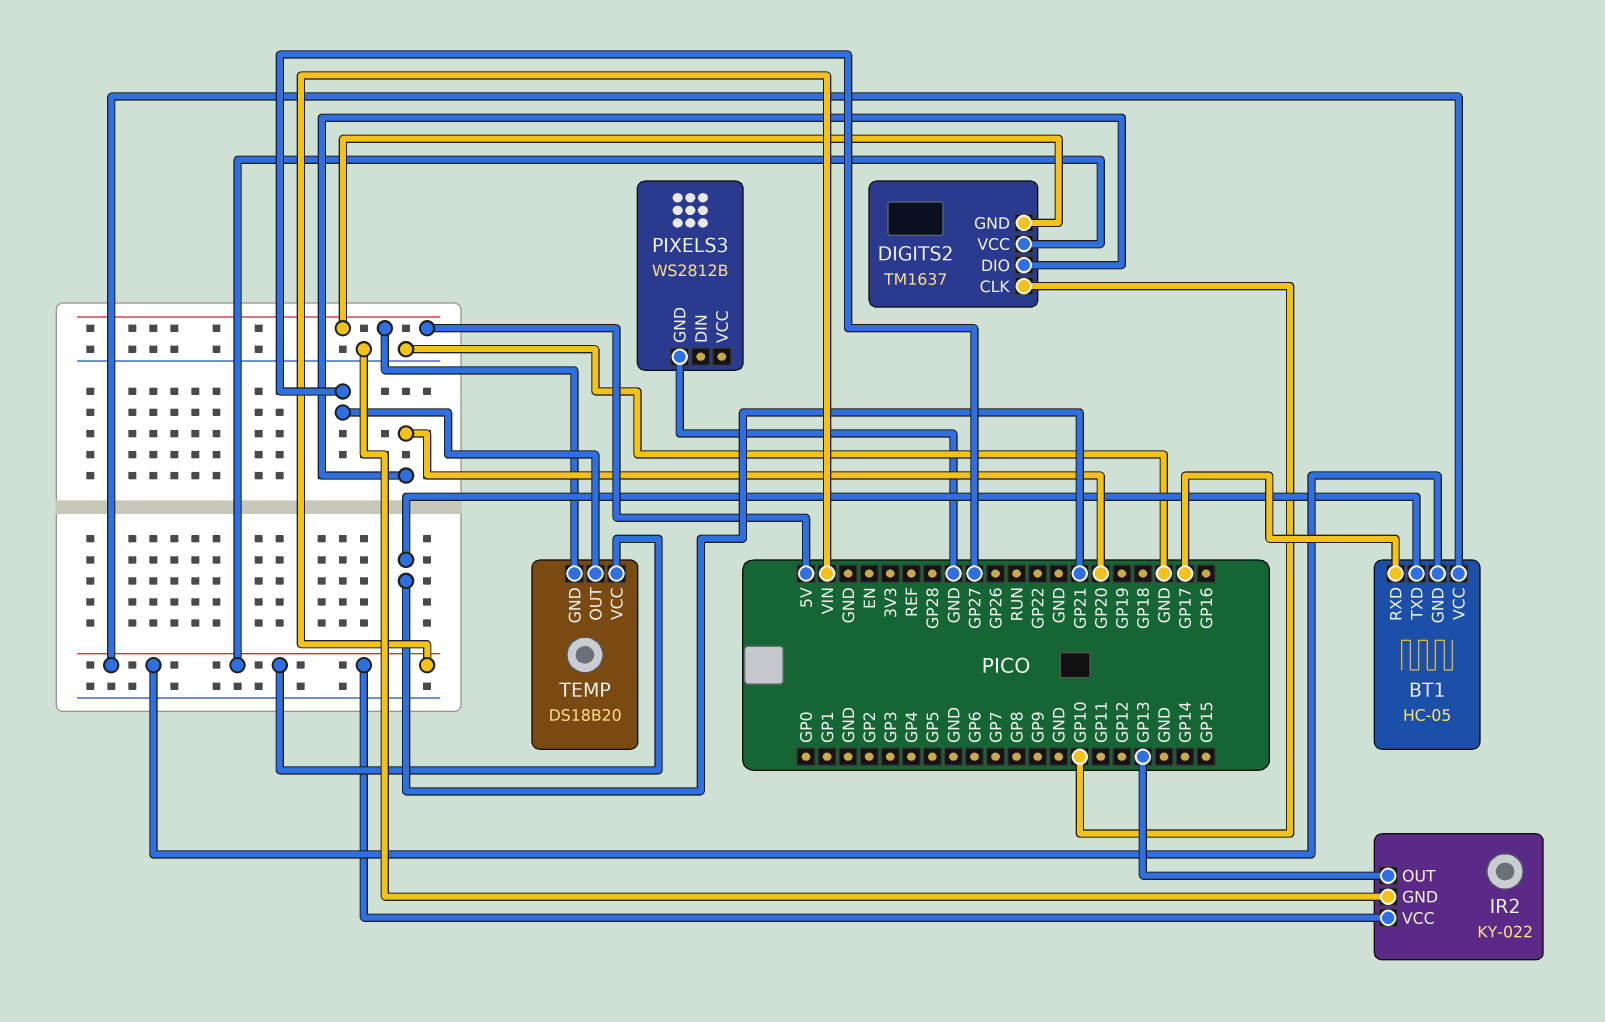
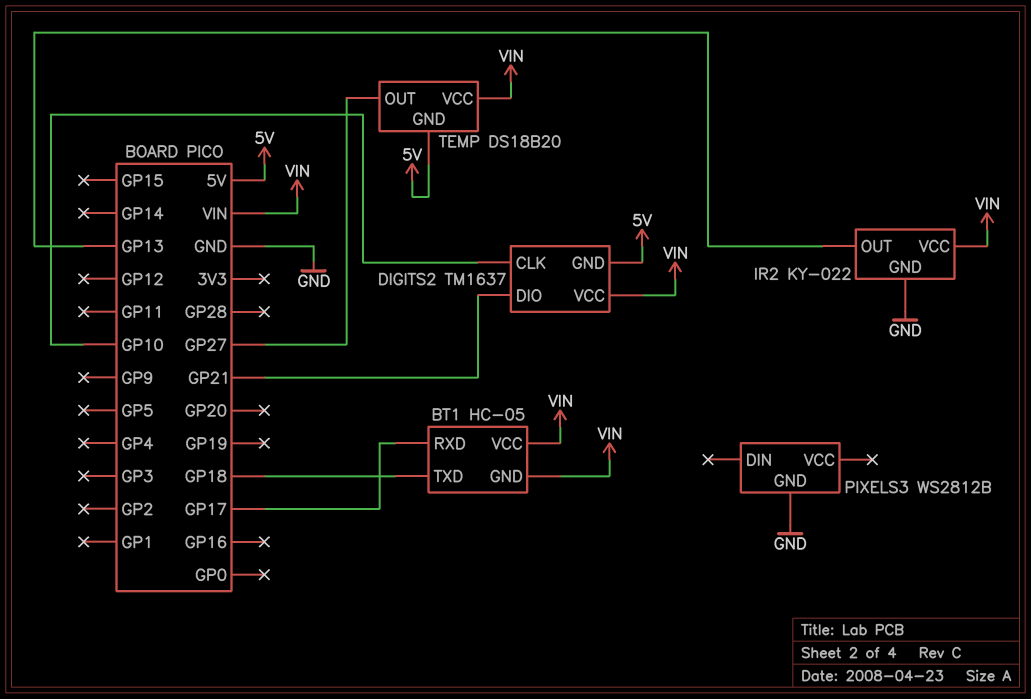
BT1 pin TXD: GP21 -> GP18
DIGITS2 pin DIO: GP20 -> GP21

